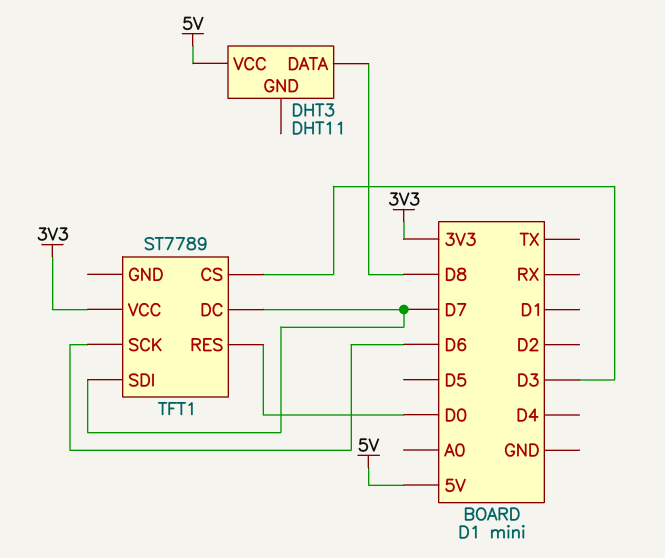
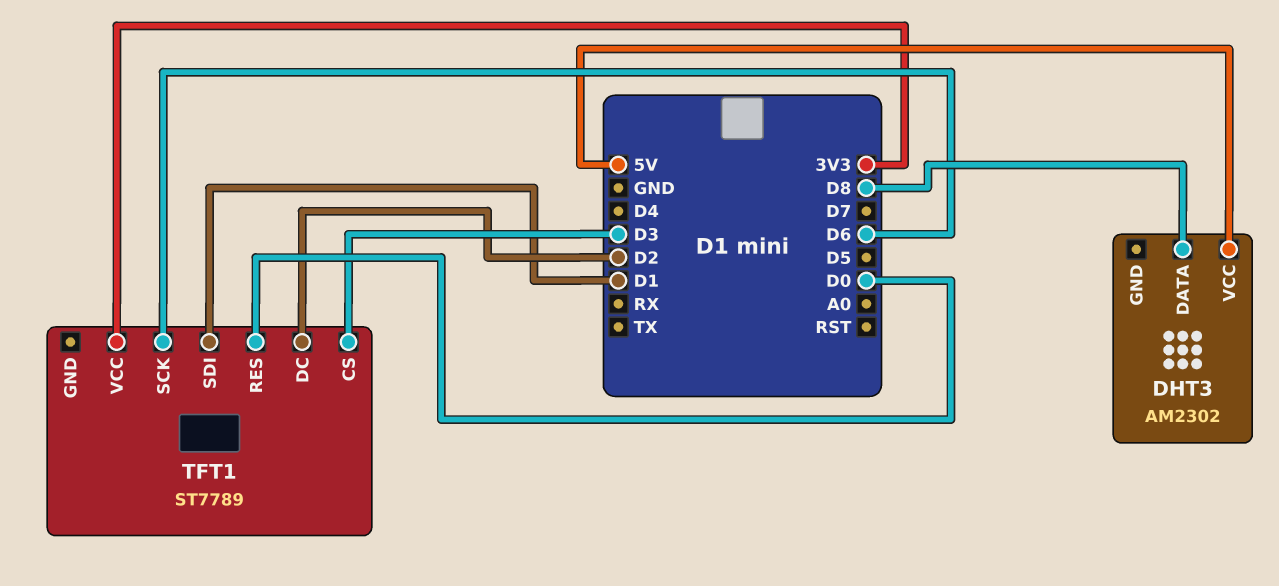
DHT3: DHT11 -> AM2302
TFT1 pin DC: D7 -> D2
TFT1 pin SDI: D7 -> D1

